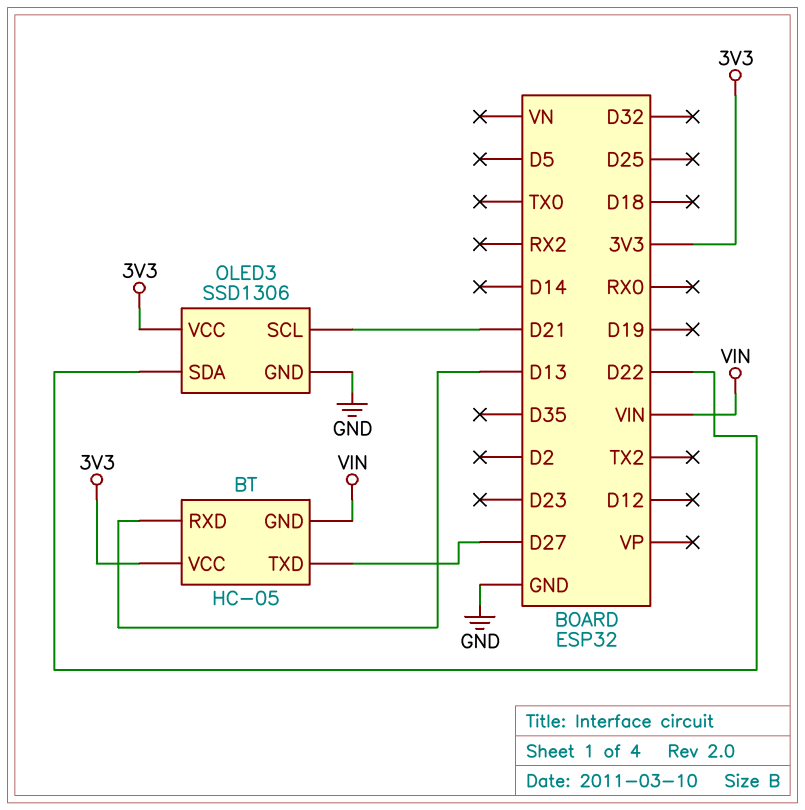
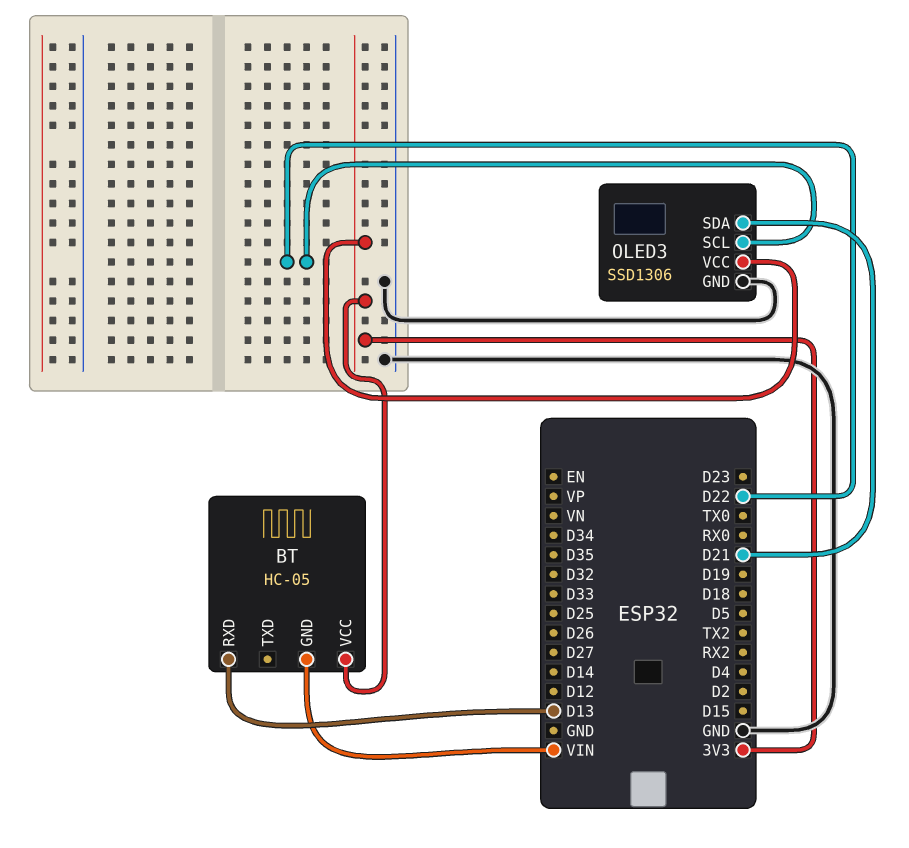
BT pin TXD: D27 -> none
OLED3 pin SCL: D21 -> D22
OLED3 pin SDA: D22 -> D21

